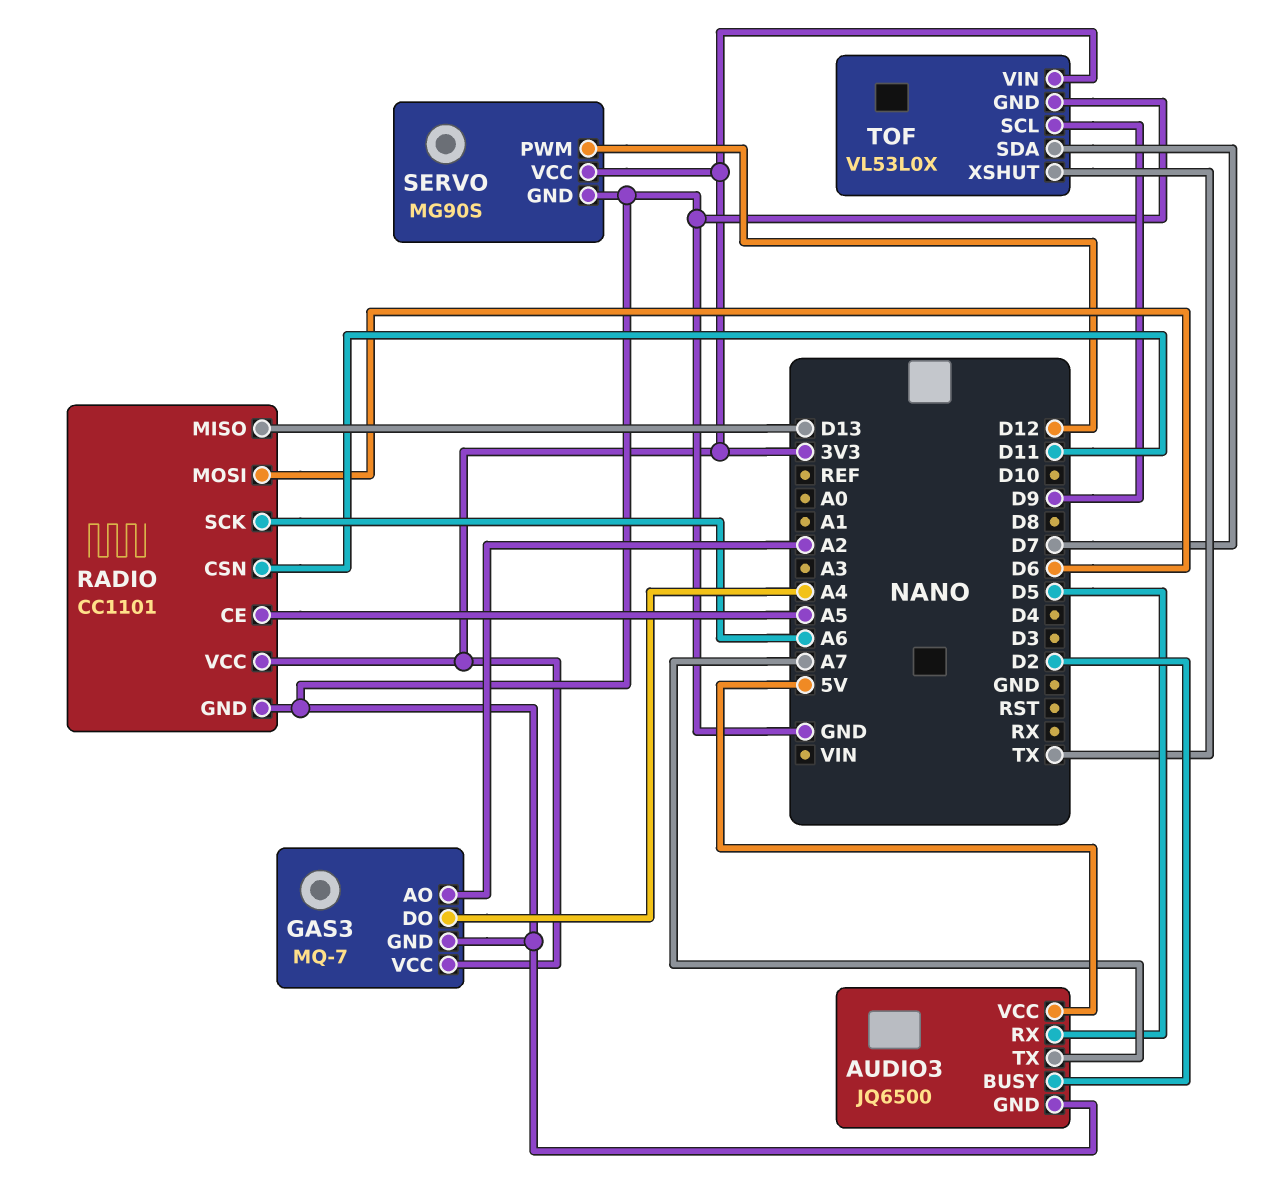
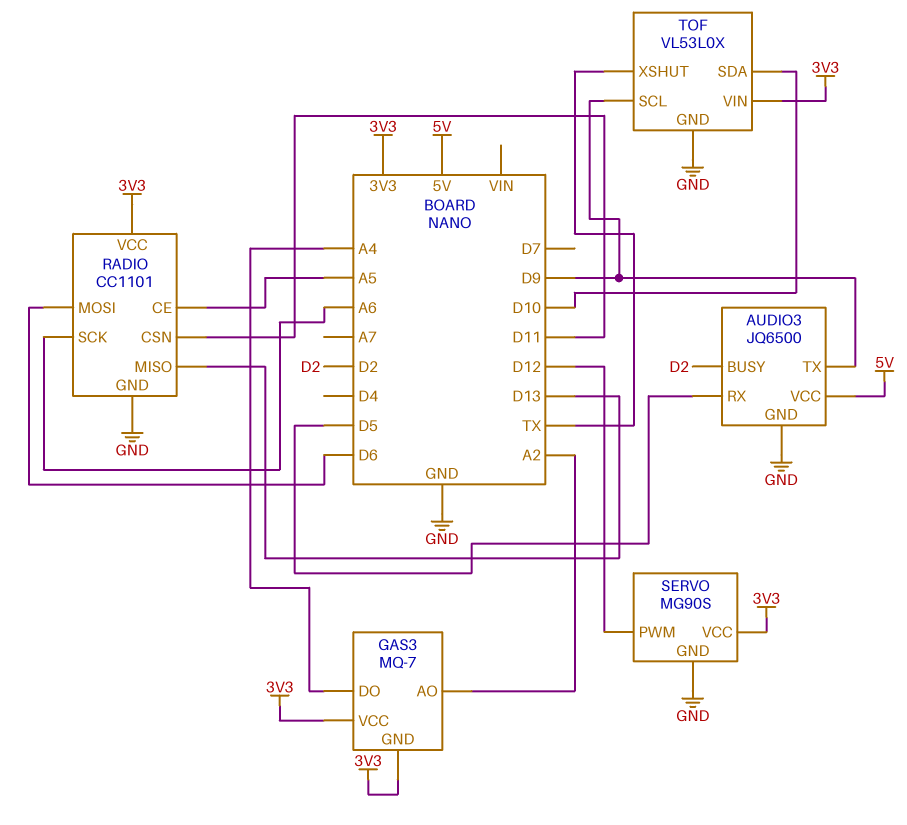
AUDIO3 pin TX: A7 -> D9
GAS3 pin GND: GND -> 3V3
TOF pin SDA: D7 -> D10

